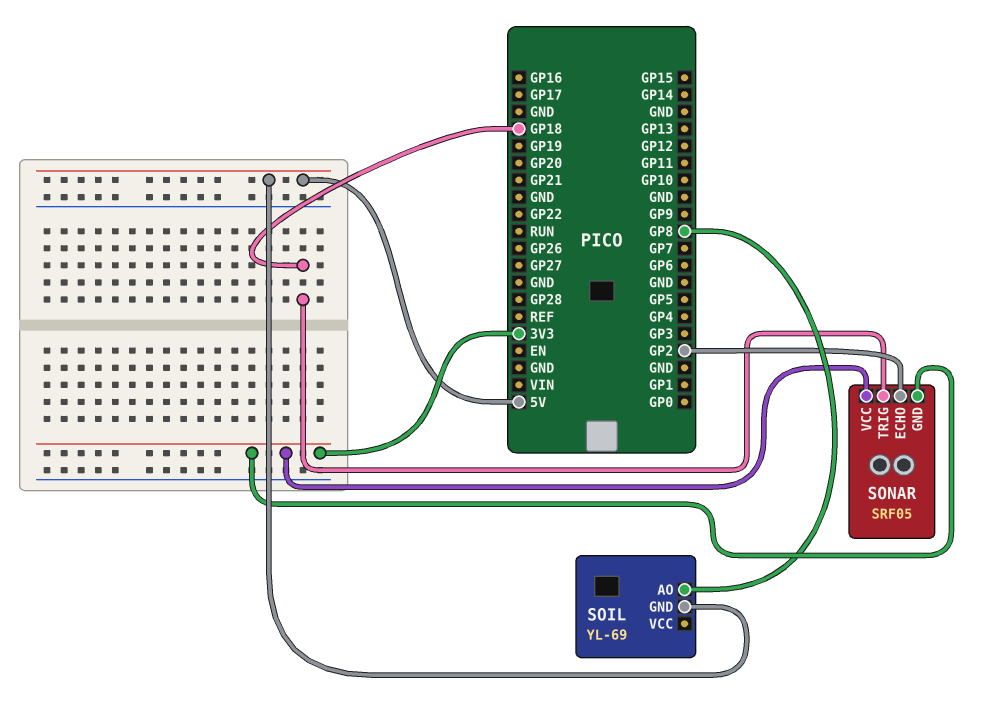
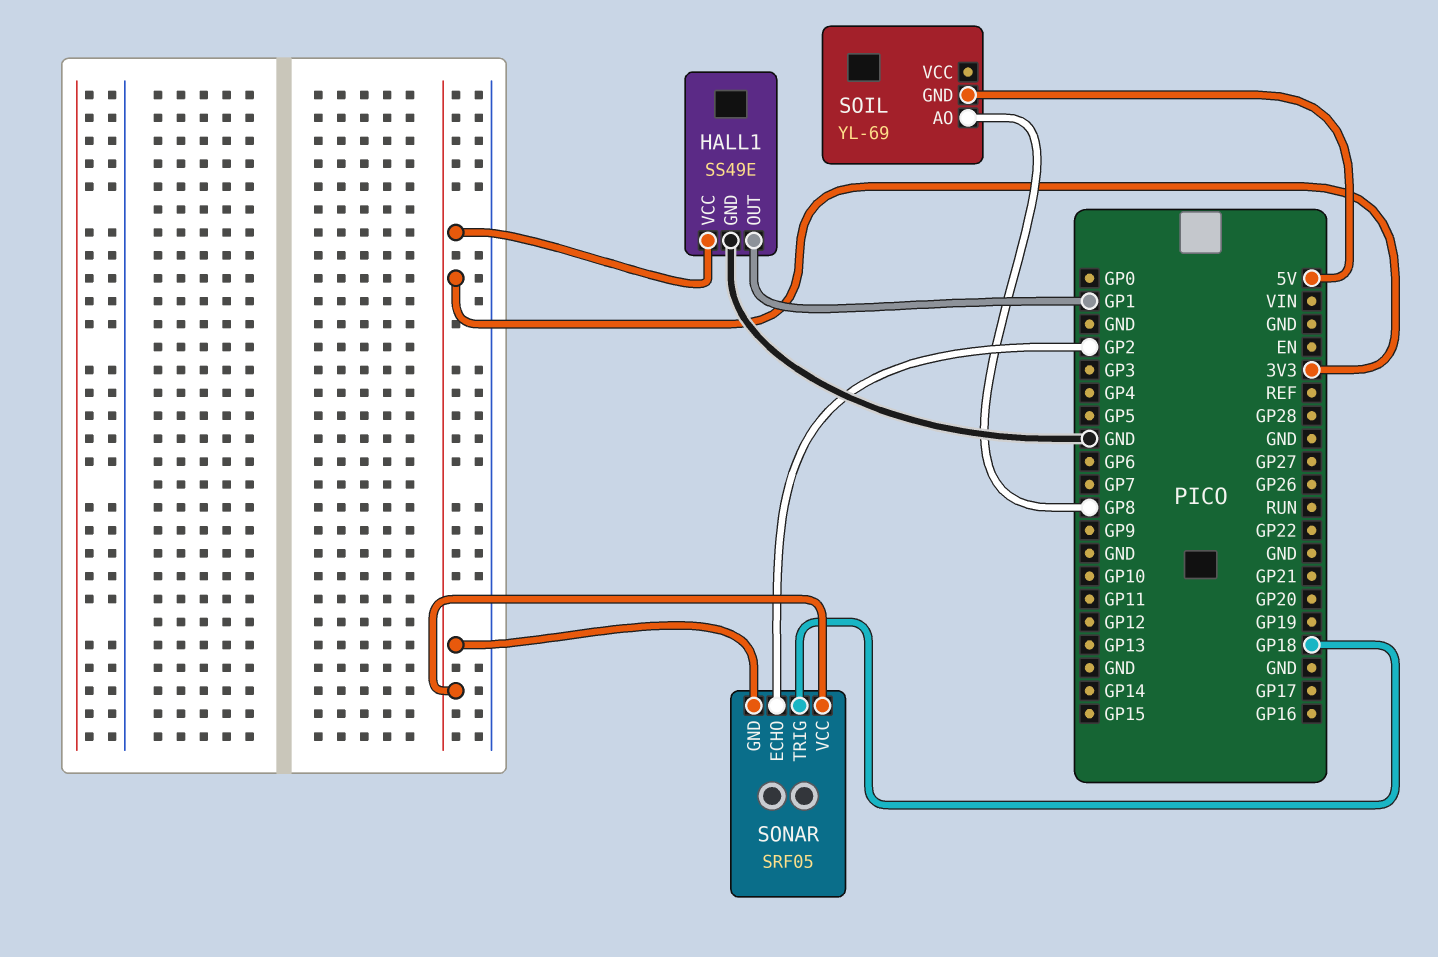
HALL1: none -> SS49E
HALL1 pin GND: none -> GND
HALL1 pin OUT: none -> GP1
HALL1 pin VCC: none -> 3V3

